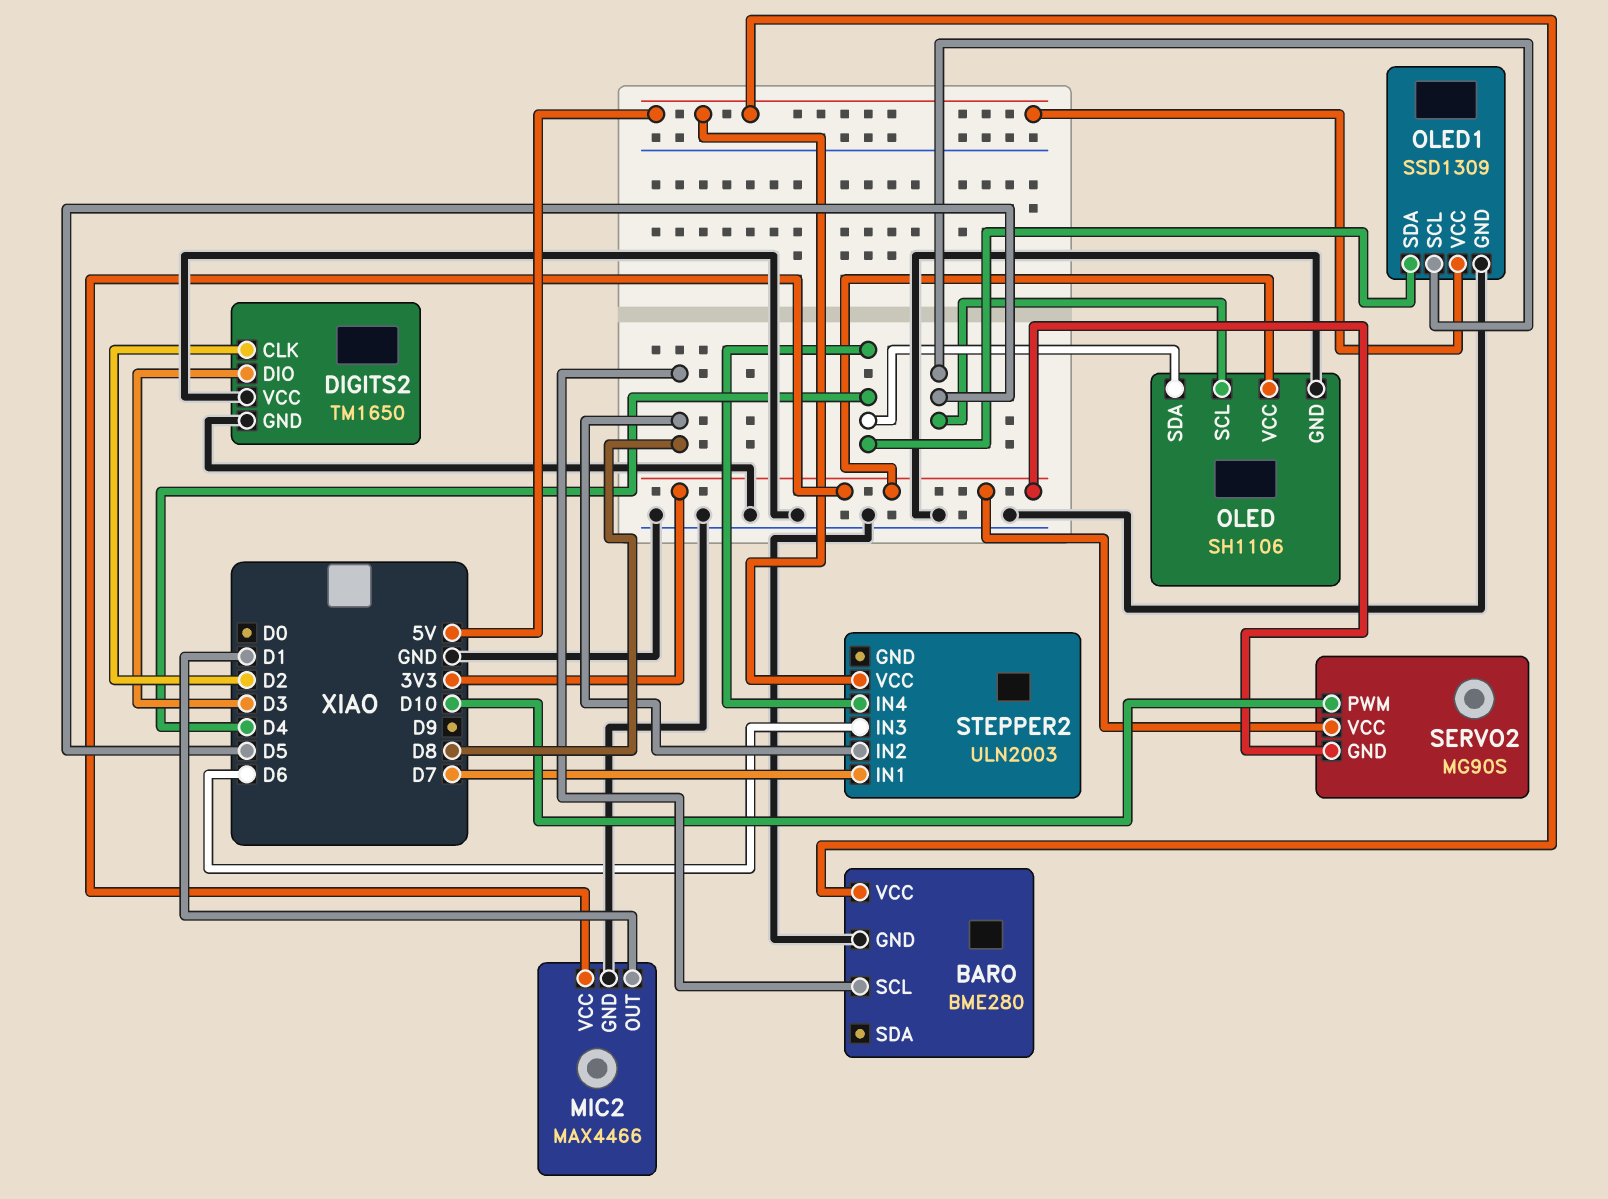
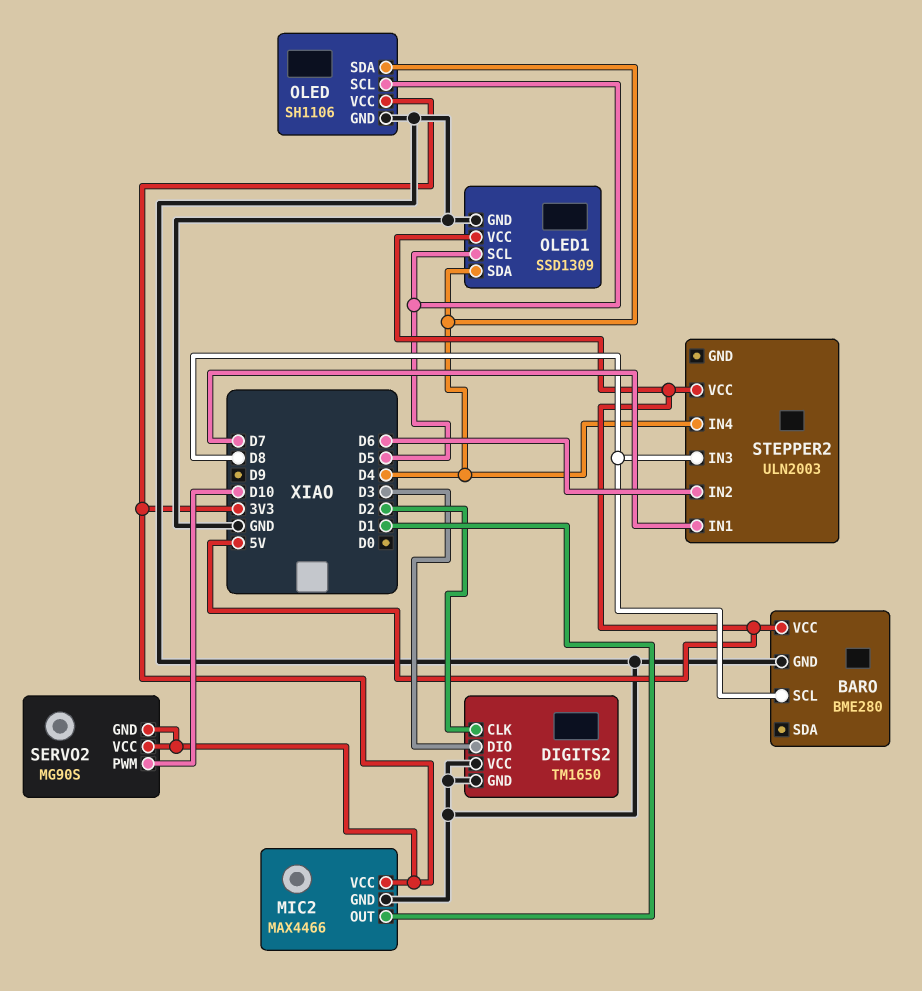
STEPPER2 pin IN2: D8 -> D6
STEPPER2 pin IN3: D6 -> D8

